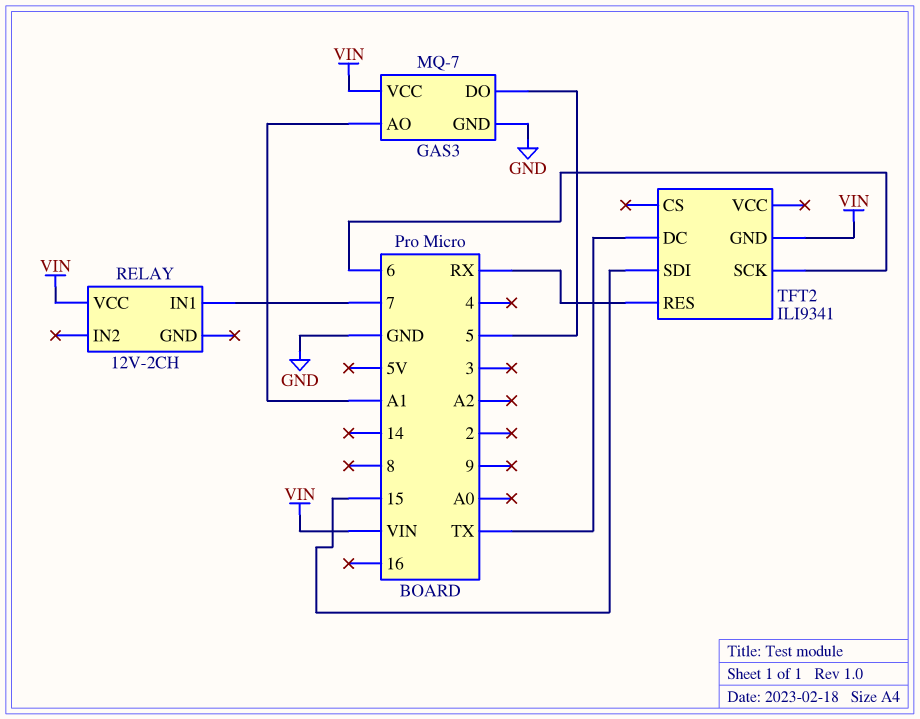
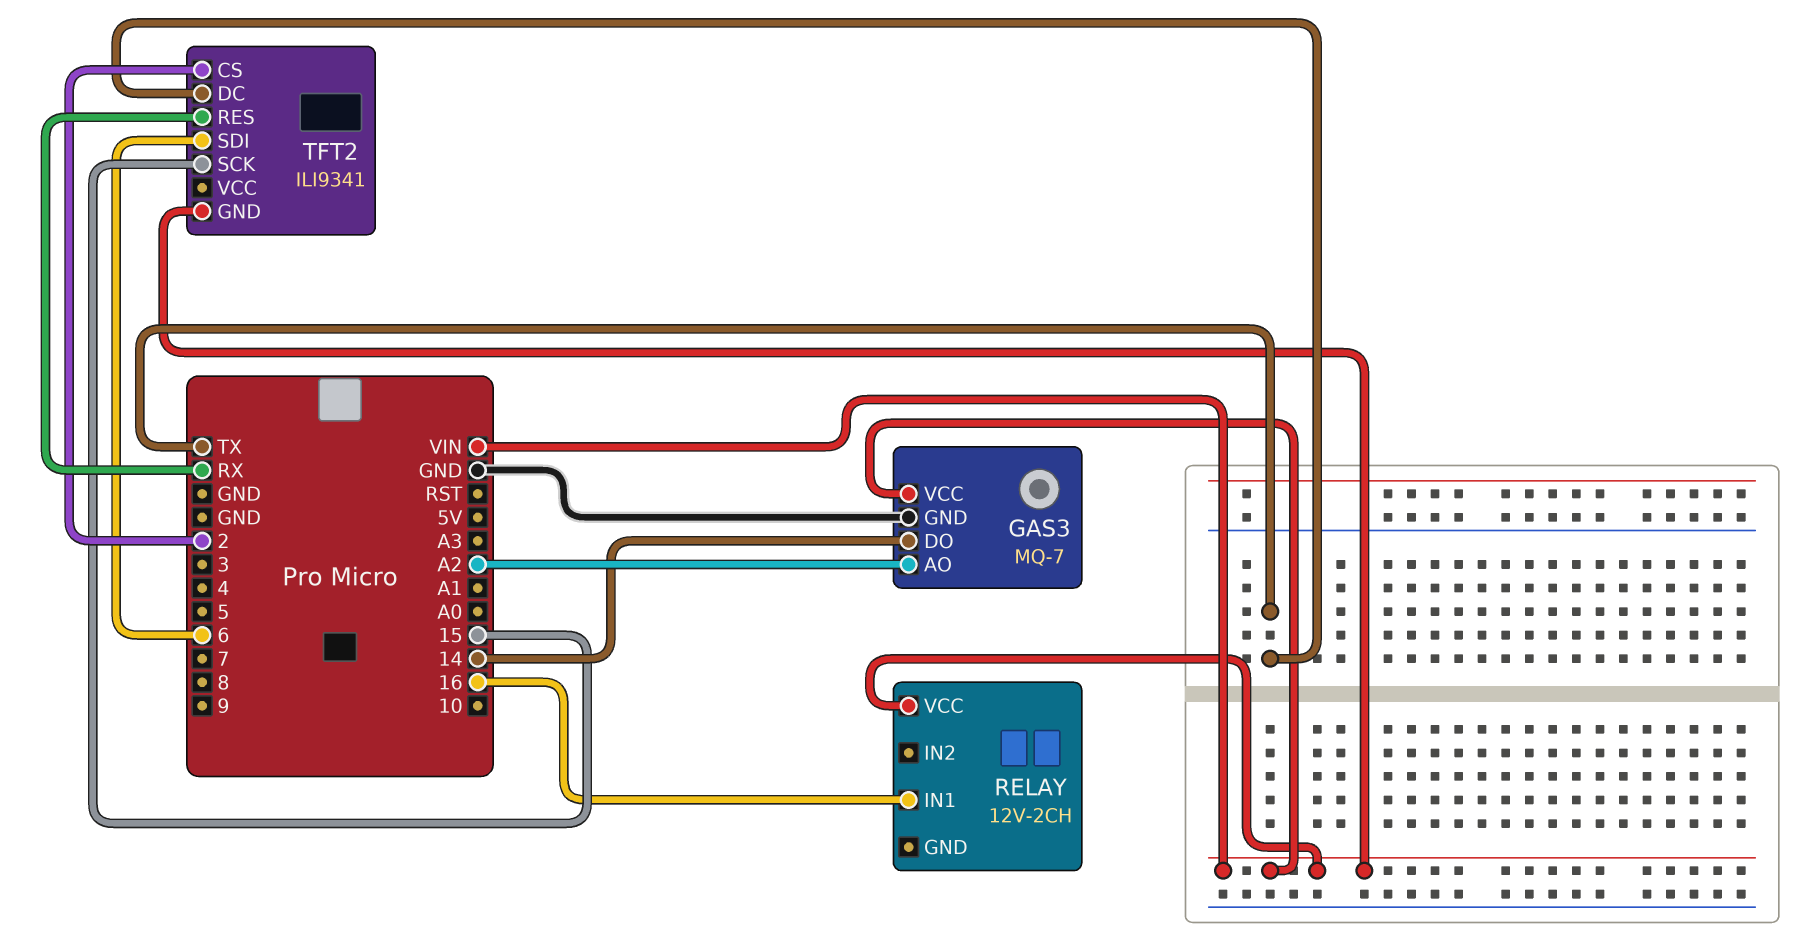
GAS3 pin AO: A1 -> A2
GAS3 pin DO: 5 -> 14
RELAY pin IN1: 7 -> 16
TFT2 pin CS: none -> 2
TFT2 pin SCK: 6 -> 15
TFT2 pin SDI: 15 -> 6

